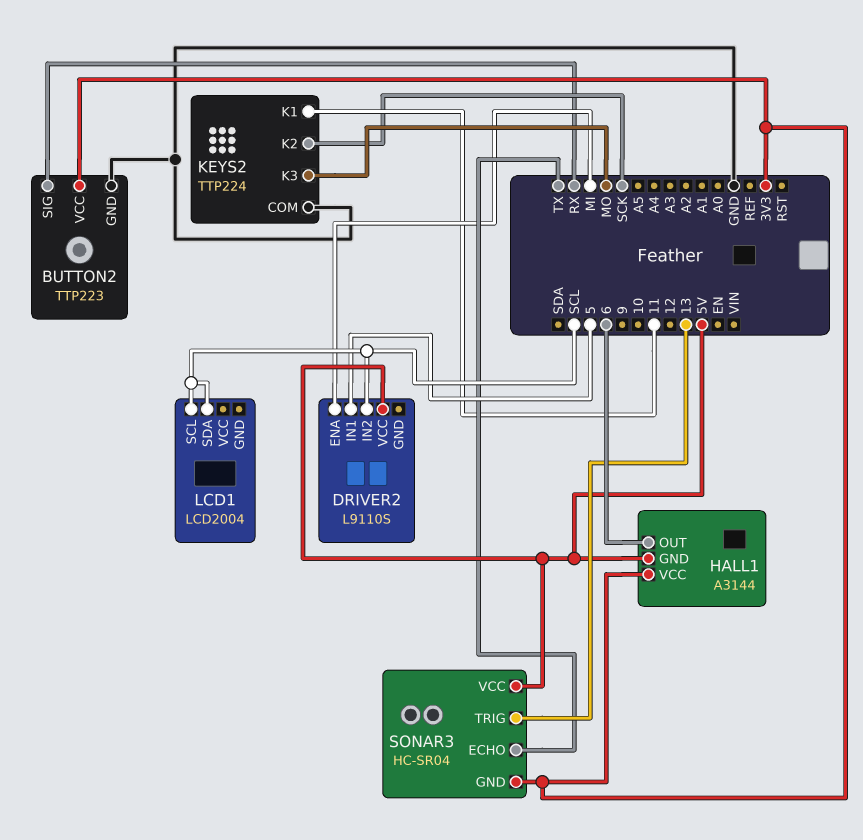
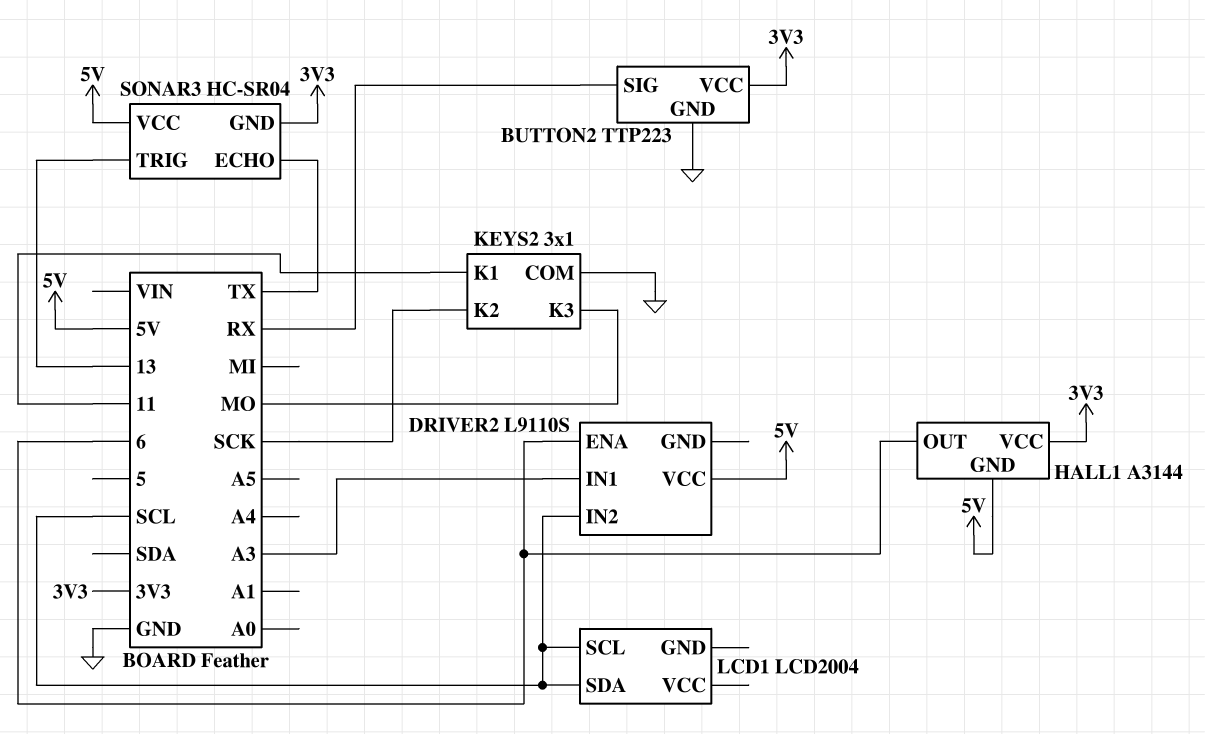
DRIVER2 pin ENA: MI -> 6
DRIVER2 pin IN1: 5 -> A3
KEYS2: TTP224 -> 3x1

